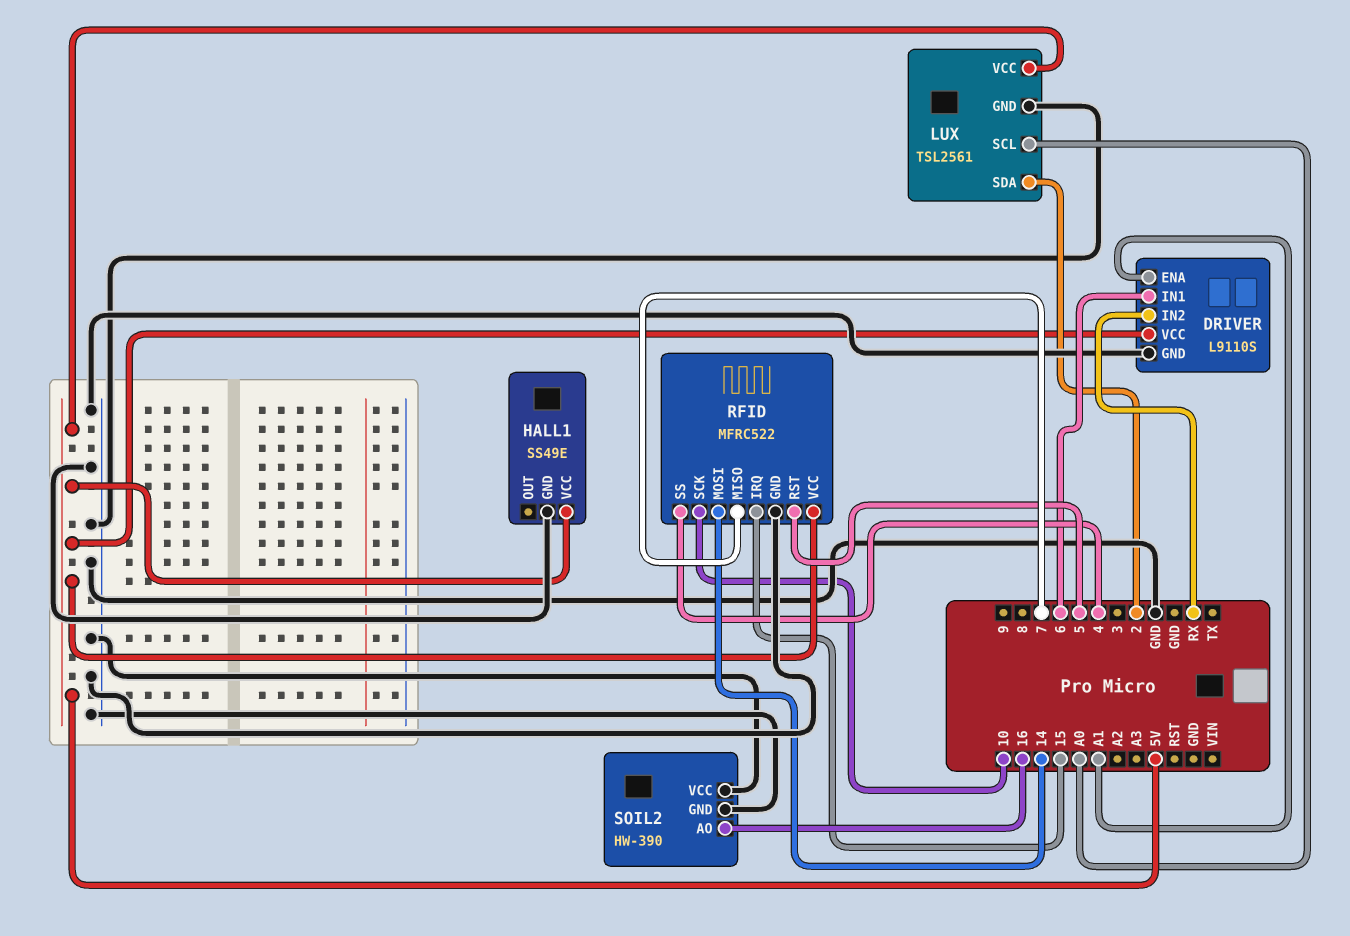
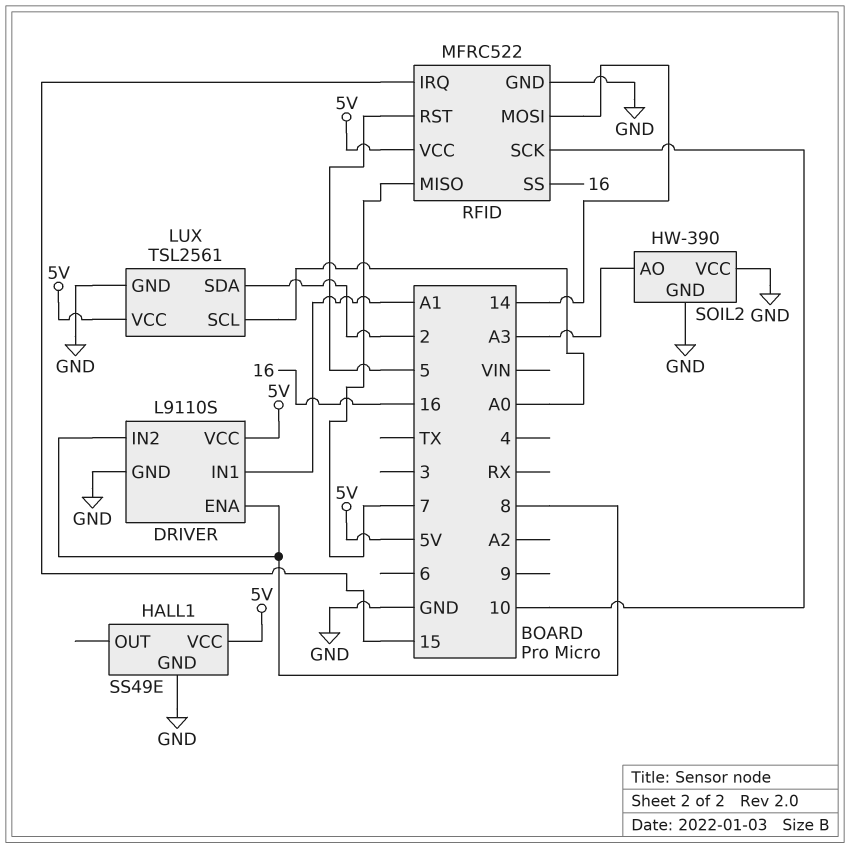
DRIVER pin ENA: A1 -> 8
DRIVER pin IN1: 6 -> A1
DRIVER pin IN2: RX -> 8
RFID pin SS: 4 -> 16
SOIL2 pin AO: 16 -> A3

